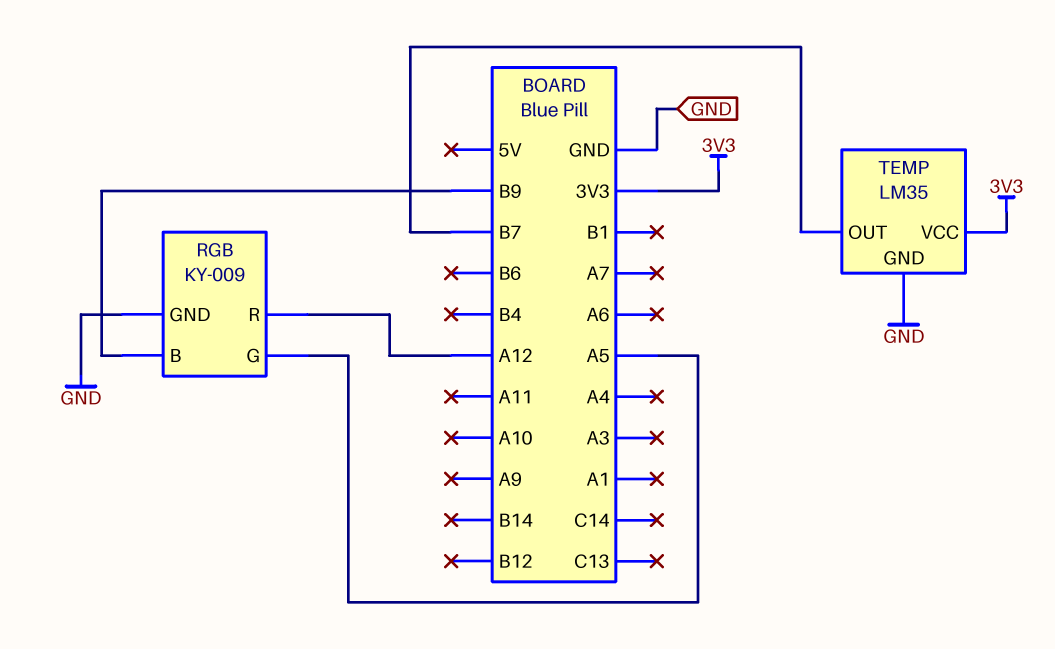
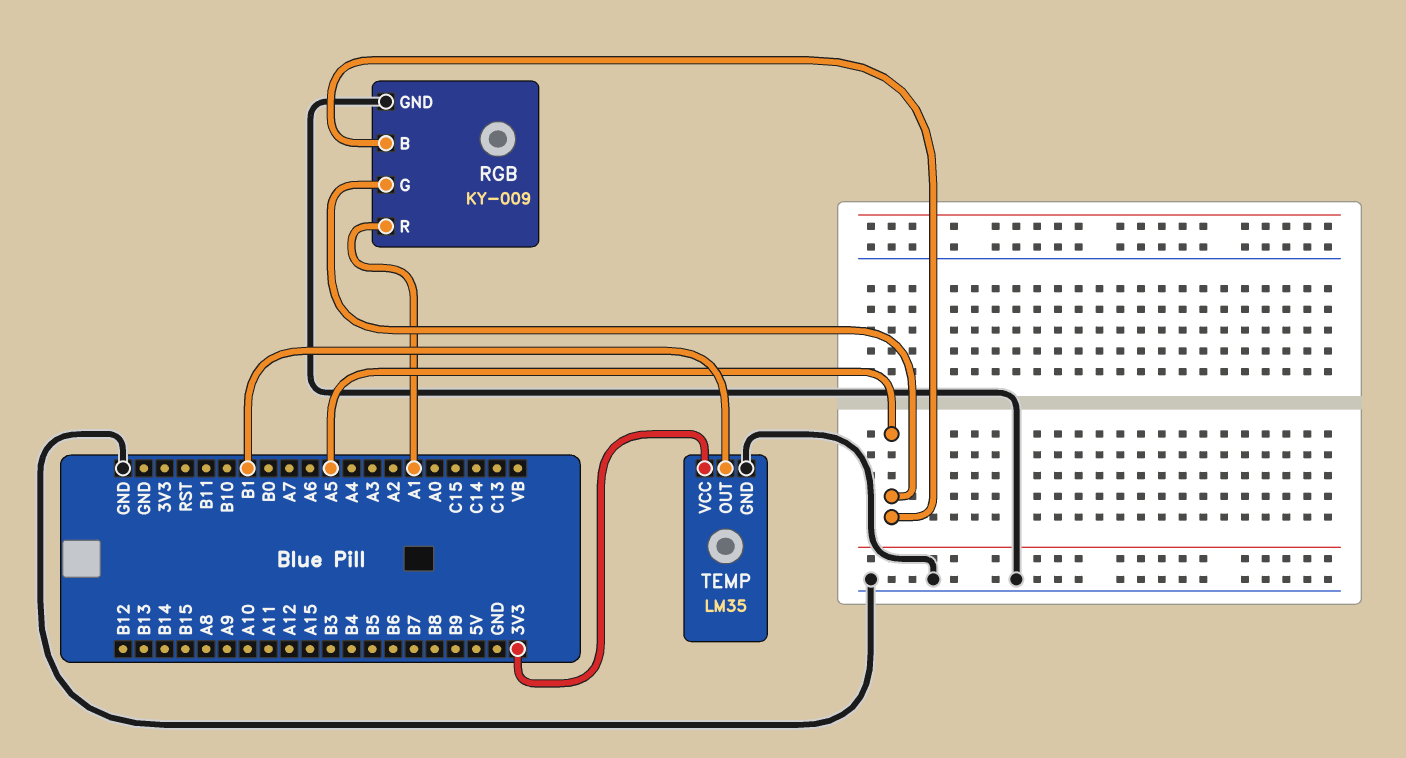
RGB pin B: B9 -> A5
RGB pin R: A12 -> A1
TEMP pin OUT: B7 -> B1

